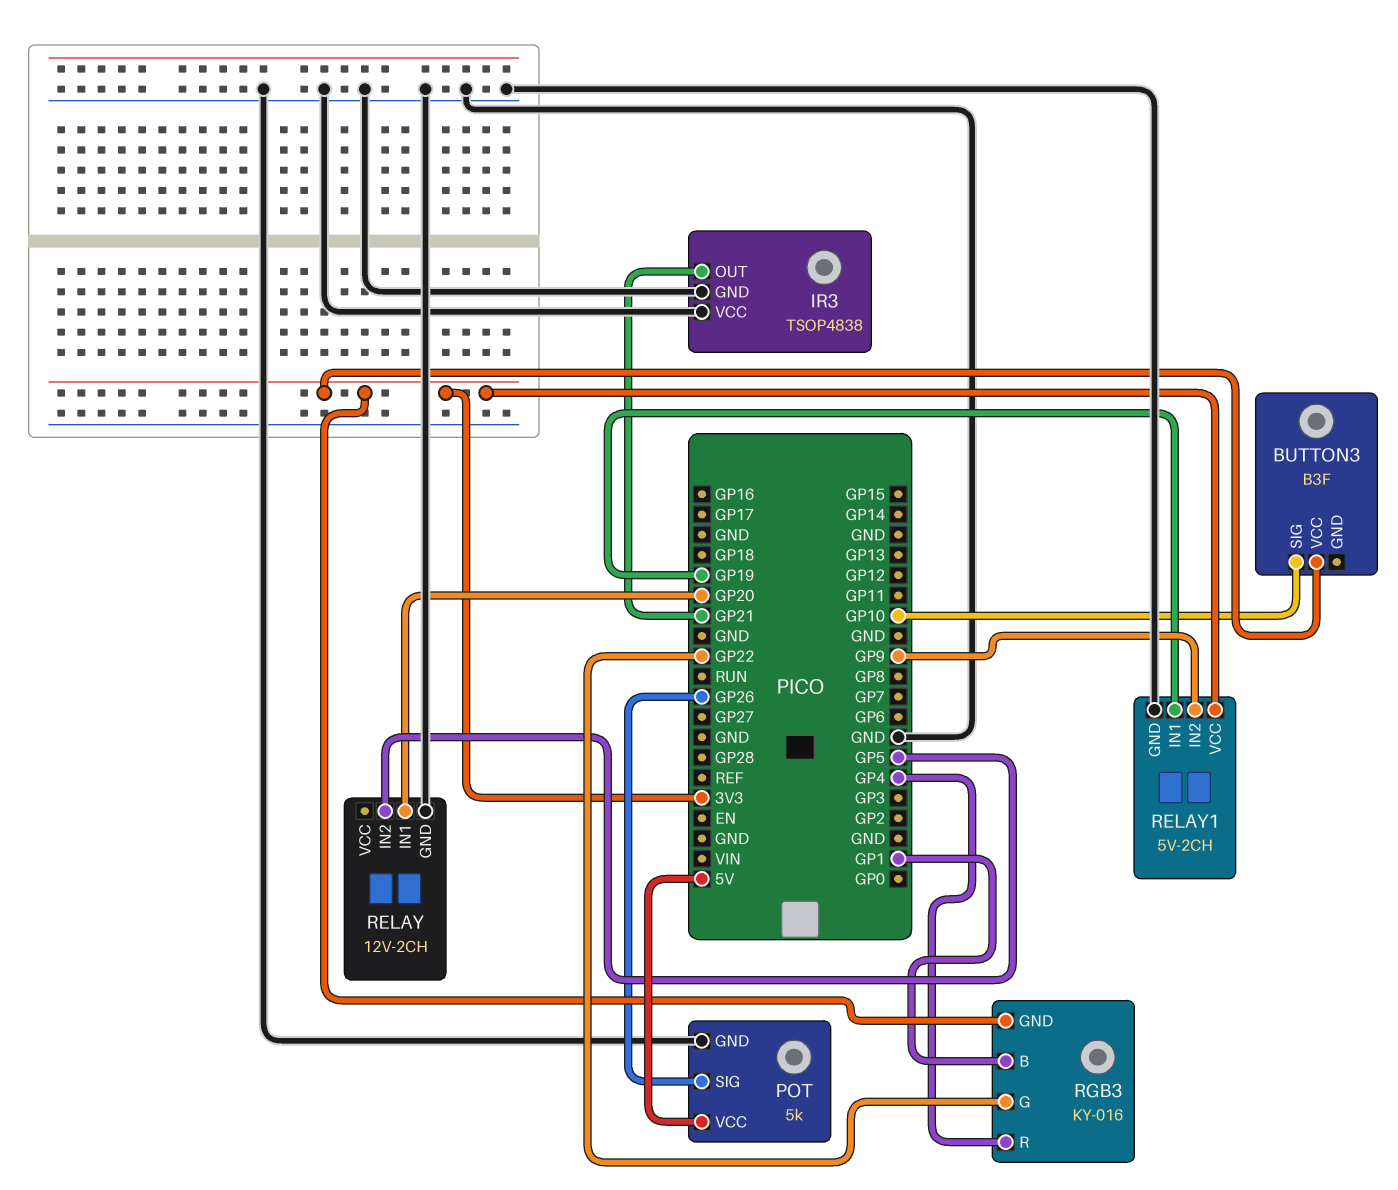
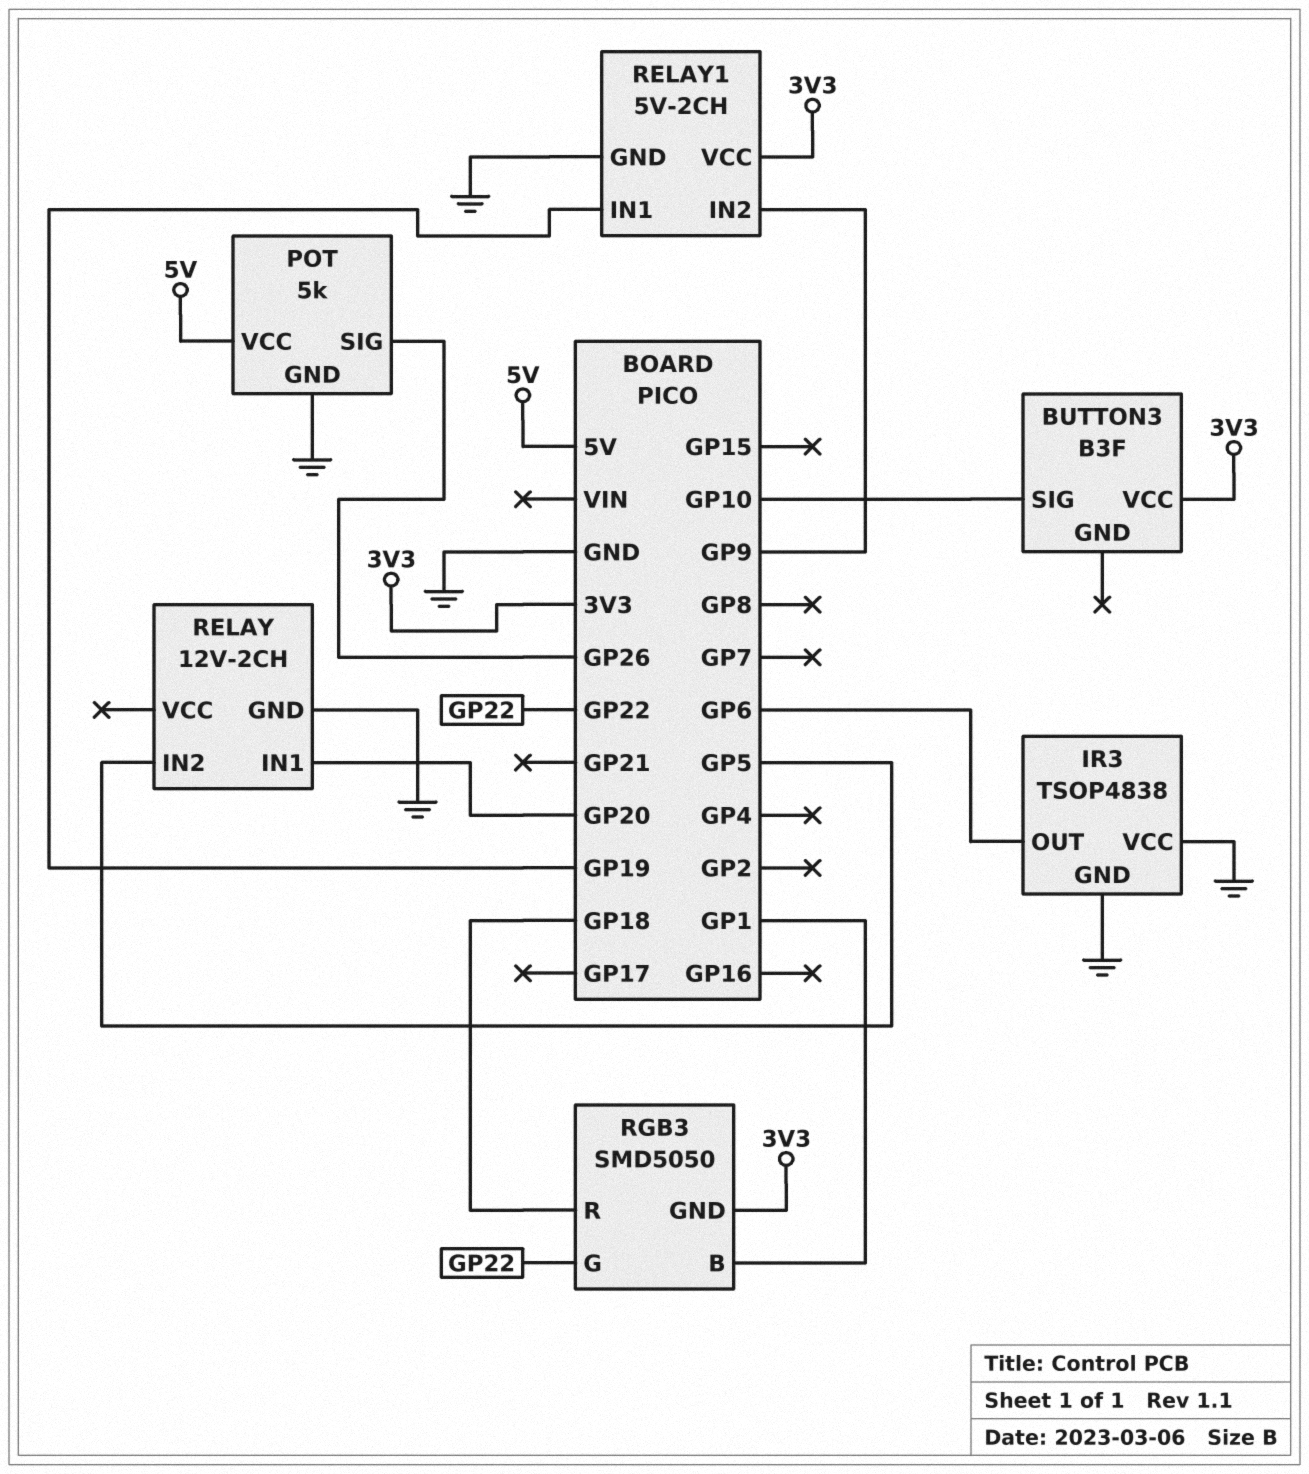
IR3 pin OUT: GP21 -> GP6
RGB3: KY-016 -> SMD5050
RGB3 pin R: GP4 -> GP18

